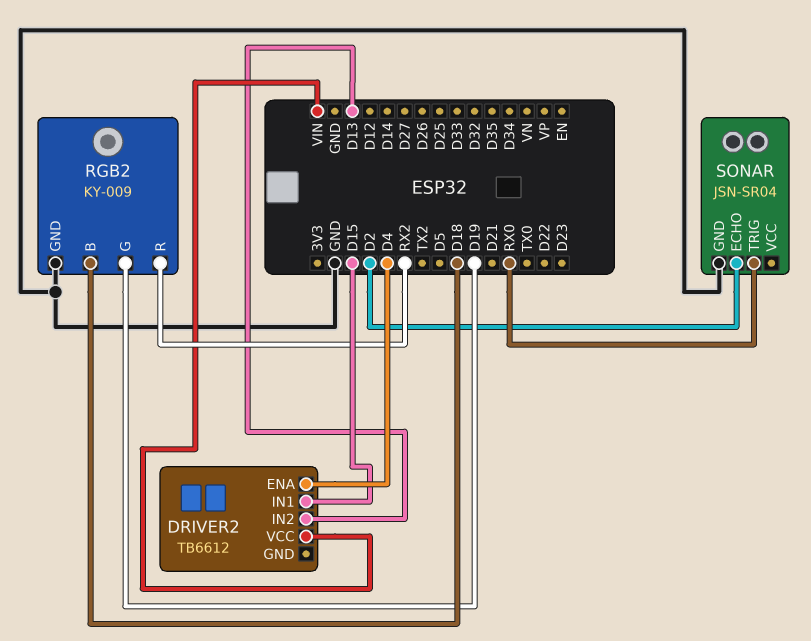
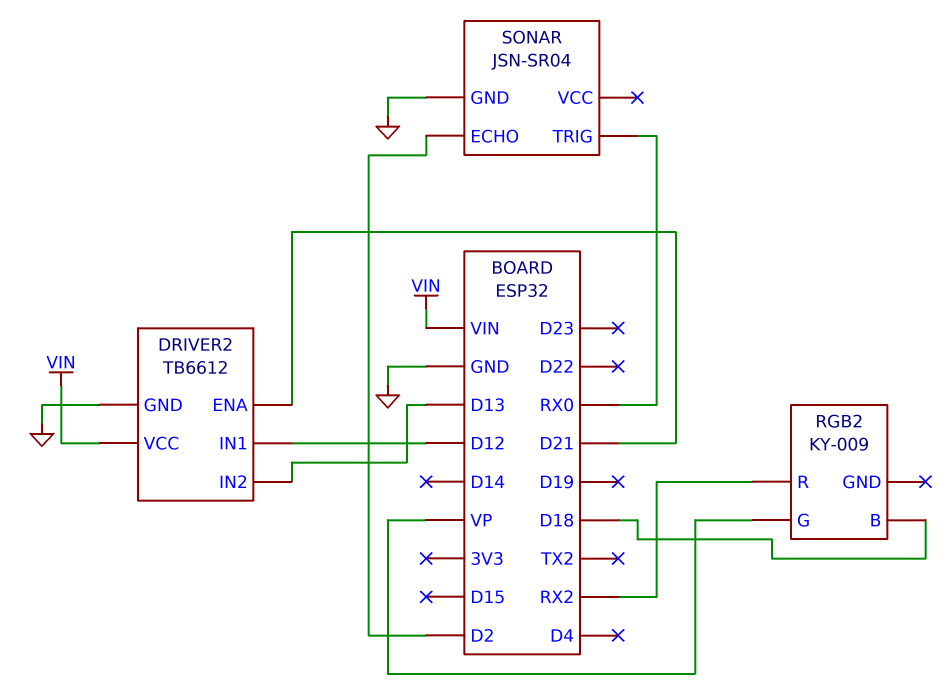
DRIVER2 pin ENA: D4 -> D21
DRIVER2 pin GND: none -> GND
DRIVER2 pin IN1: D15 -> D12
RGB2 pin G: D19 -> VP
RGB2 pin GND: GND -> none

